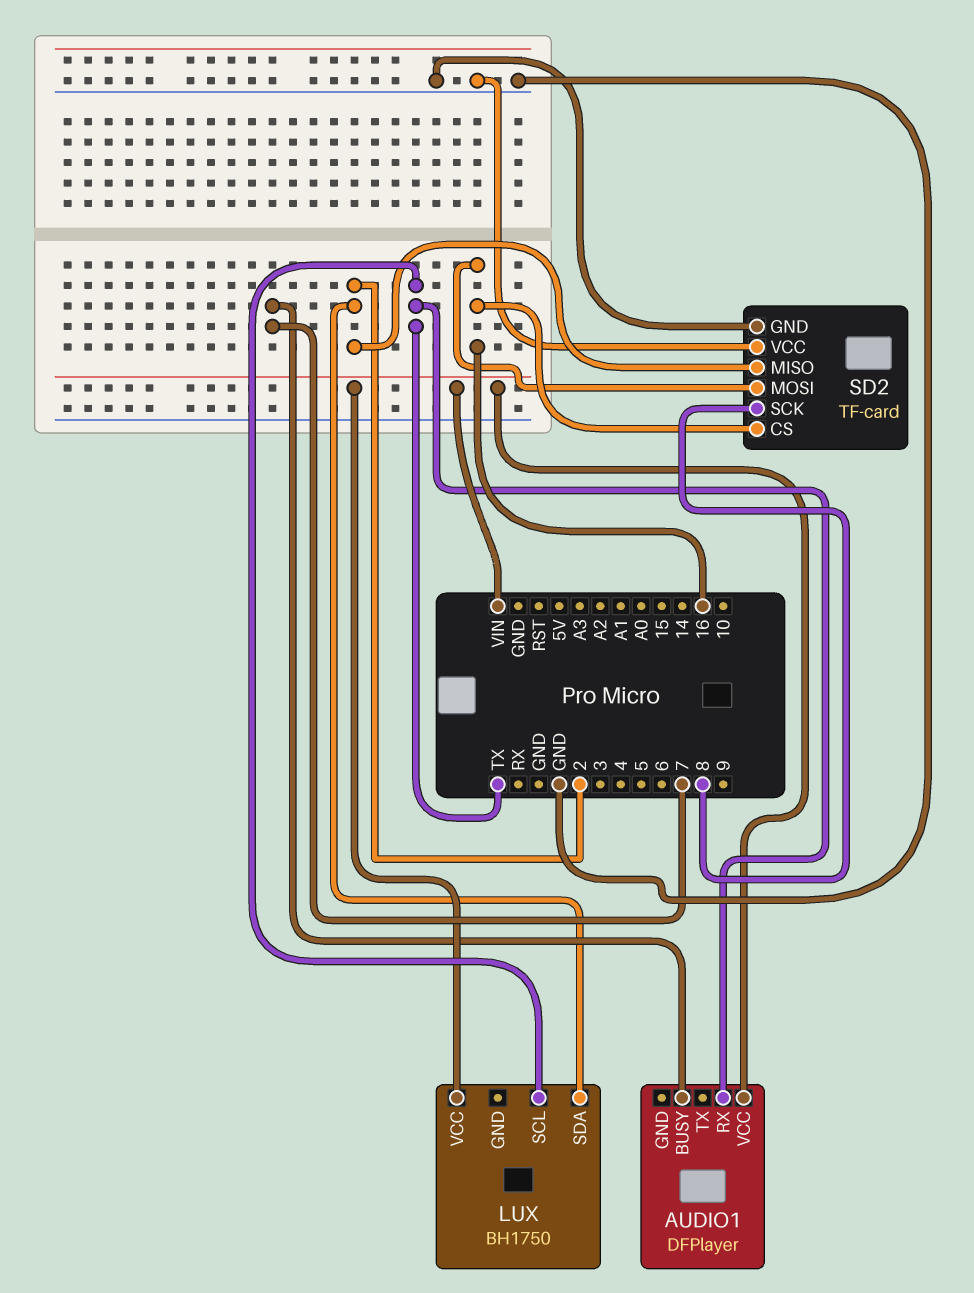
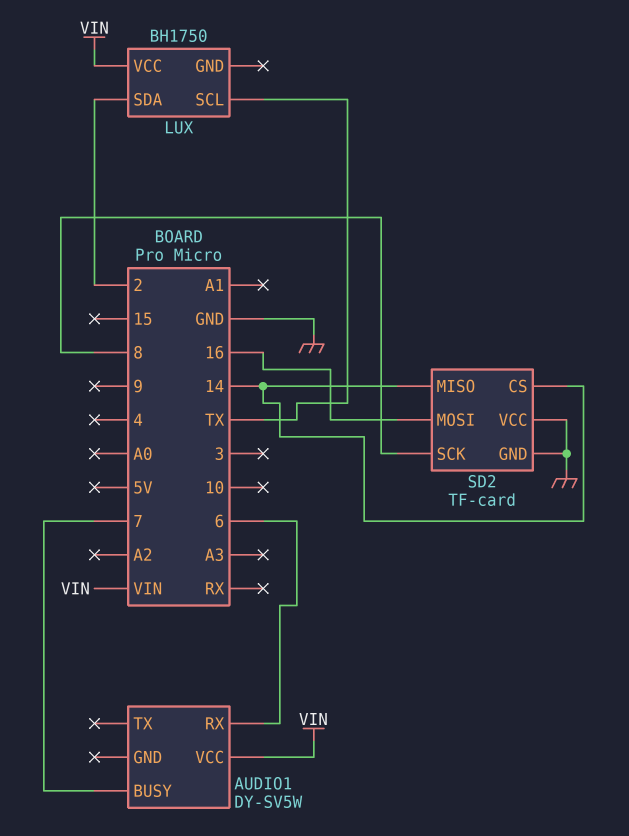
AUDIO1: DFPlayer -> DY-SV5W
AUDIO1 pin RX: TX -> 6
SD2 pin CS: 16 -> 14
SD2 pin MISO: 2 -> 14

